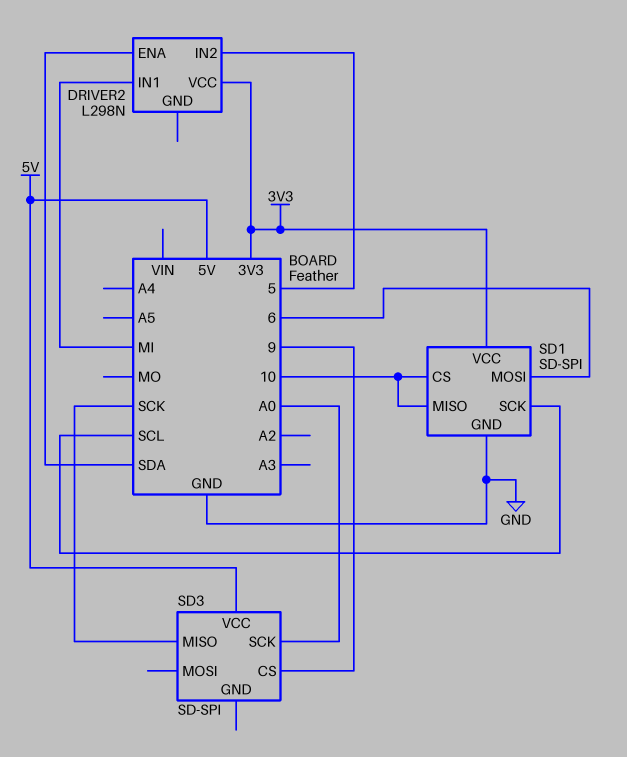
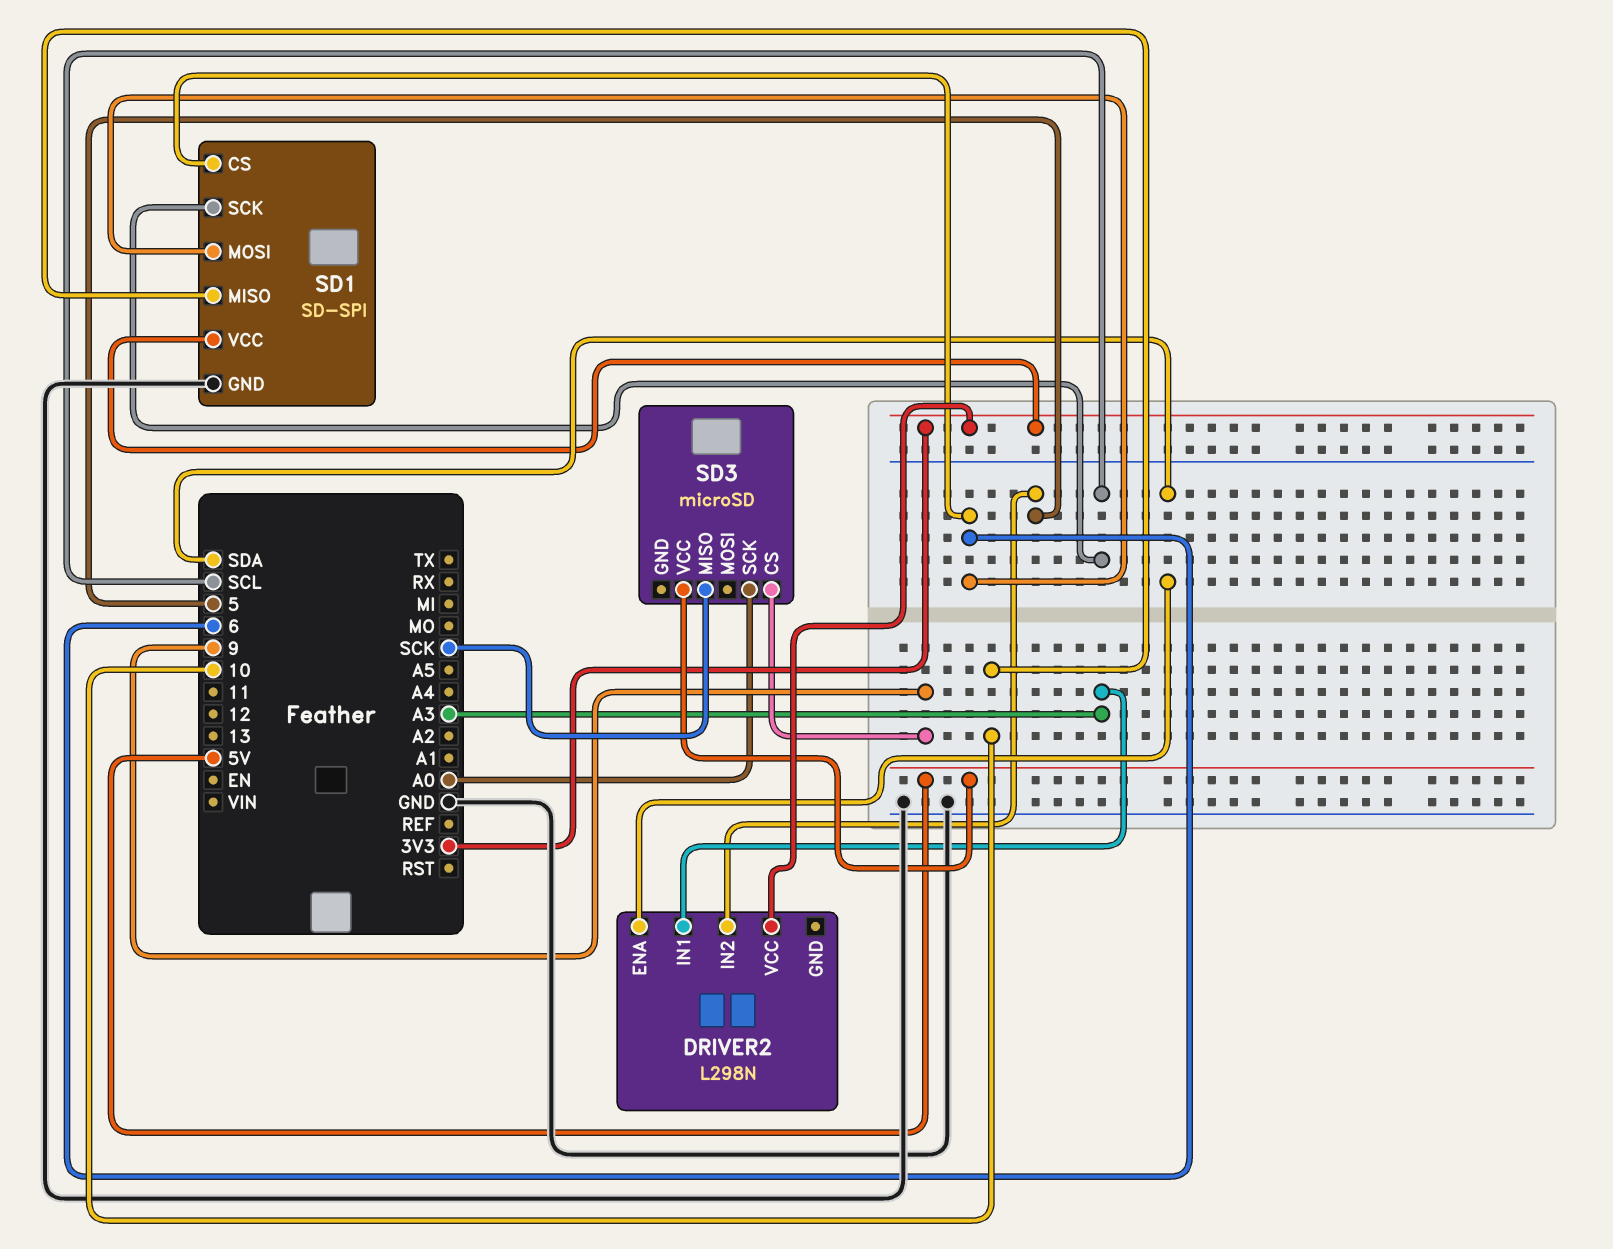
DRIVER2 pin IN1: MI -> A3
SD1 pin CS: 10 -> 6
SD3: SD-SPI -> microSD

